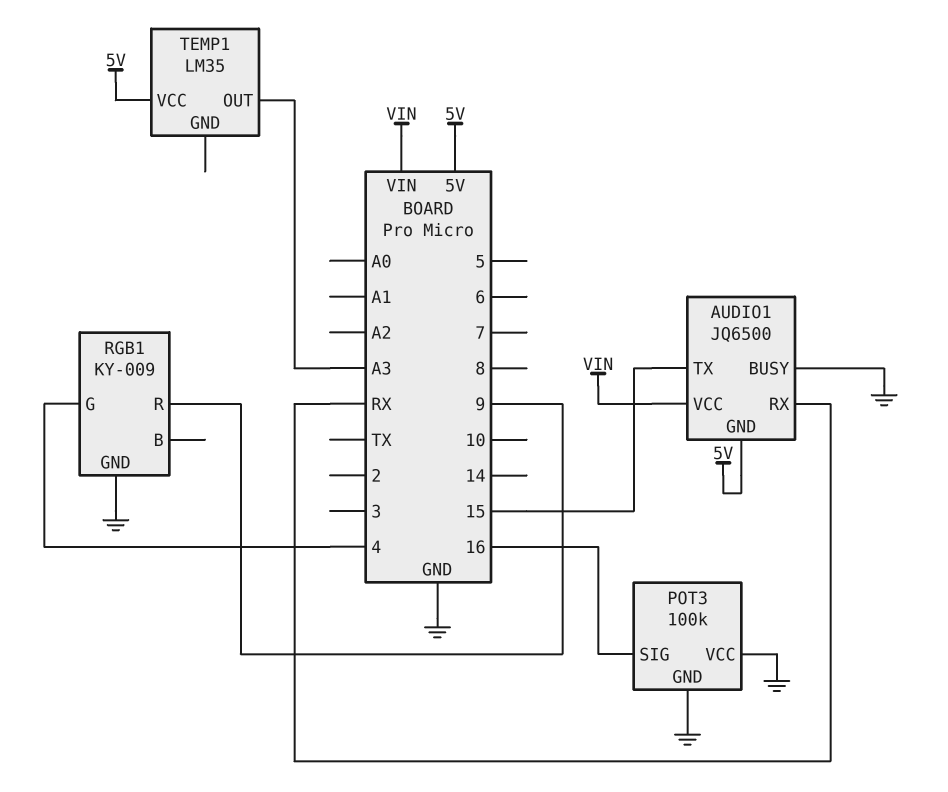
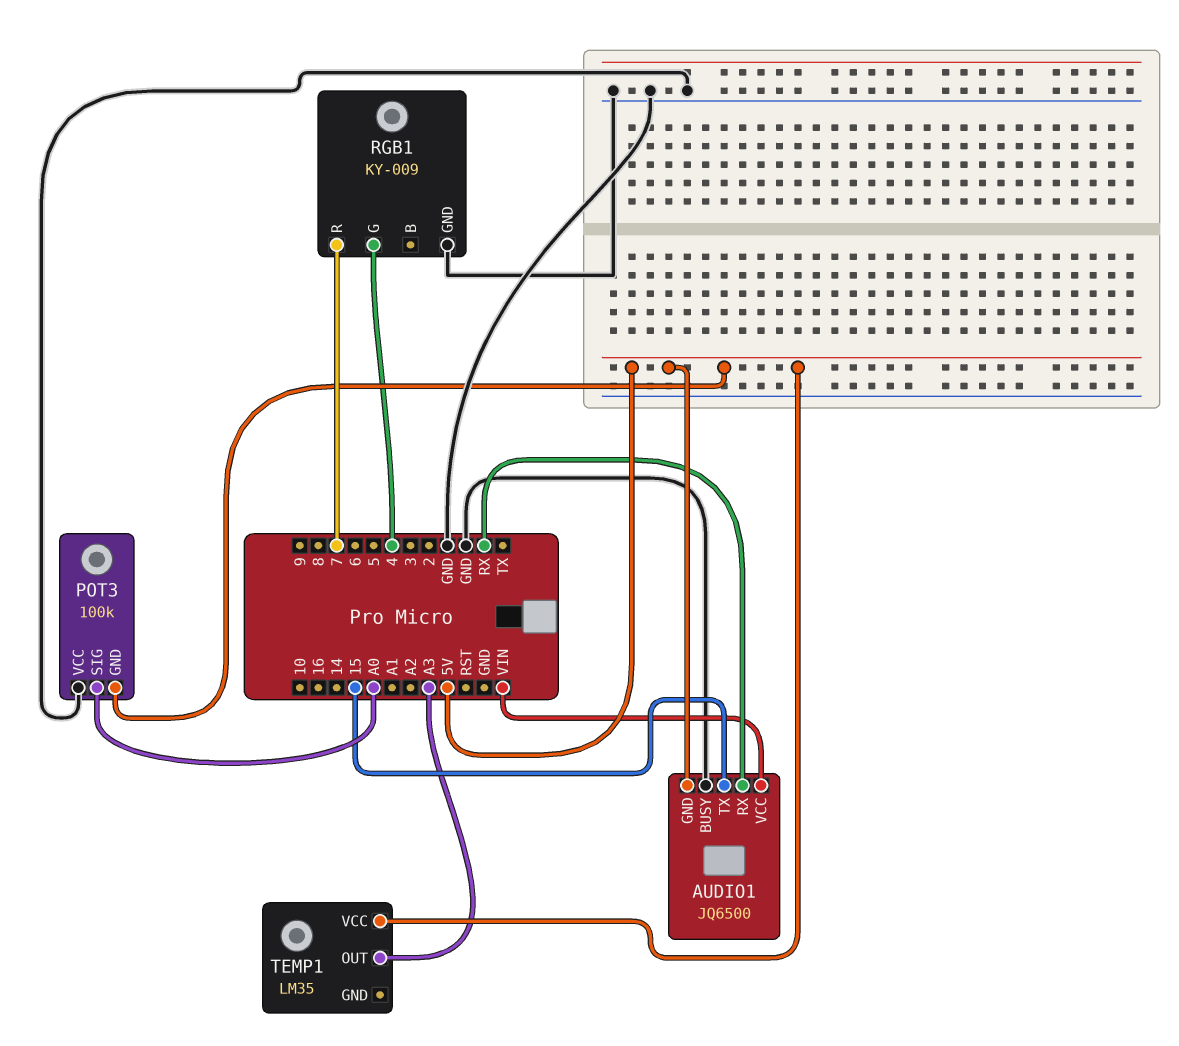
POT3 pin GND: GND -> 5V
POT3 pin SIG: 16 -> A0
RGB1 pin R: 9 -> 7

